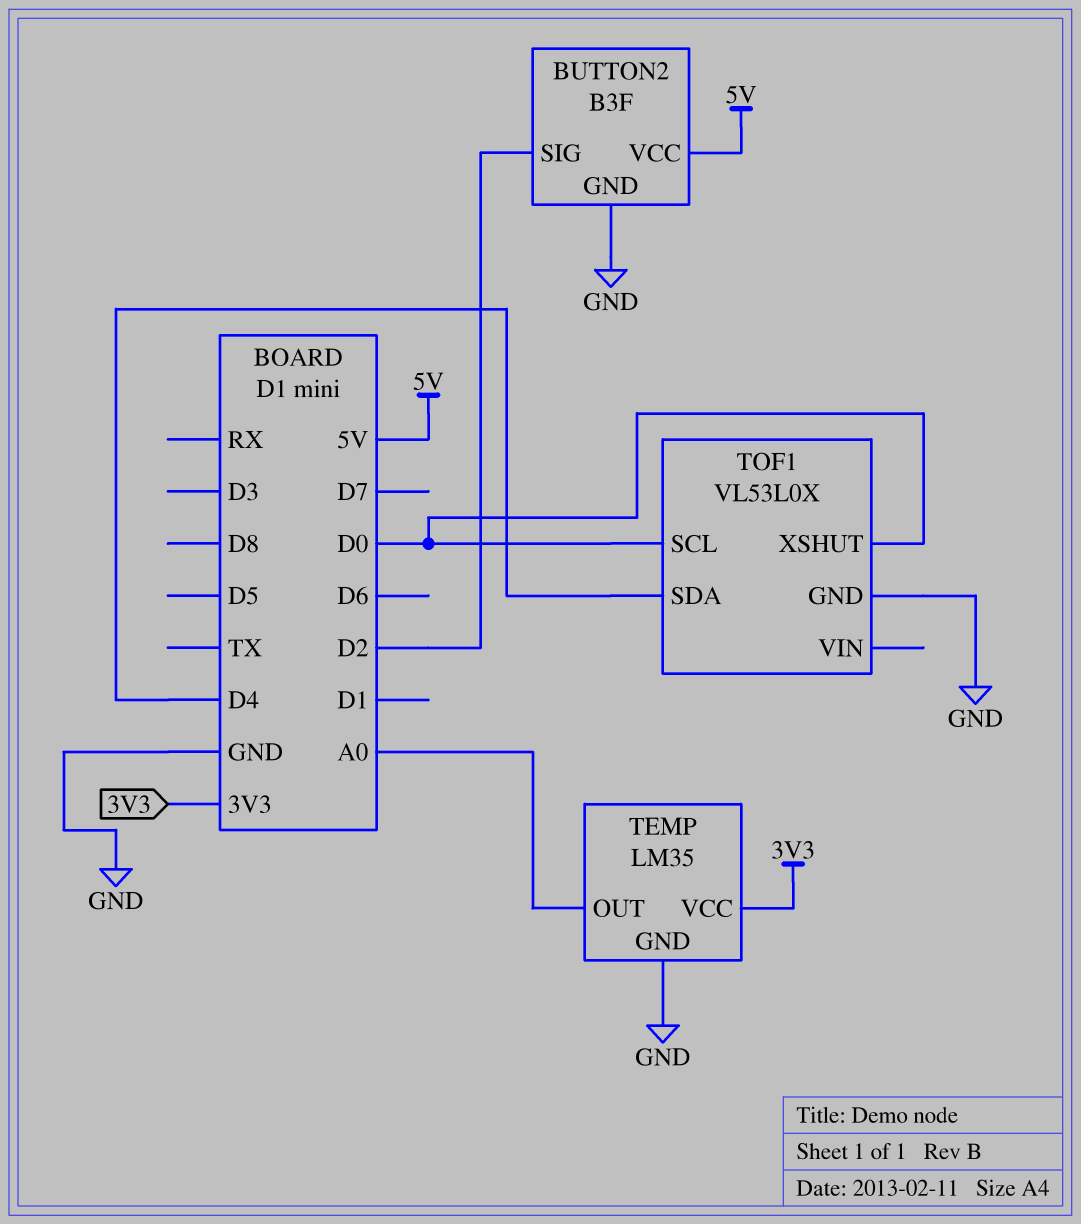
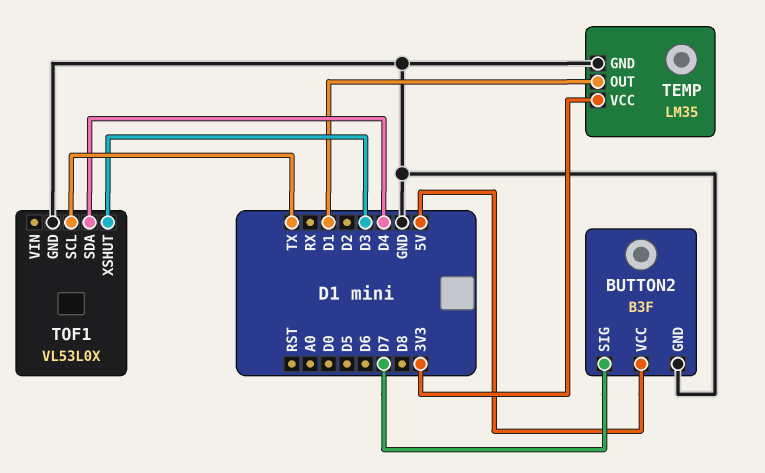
BUTTON2 pin SIG: D2 -> D7
TEMP pin OUT: A0 -> D1
TOF1 pin SCL: D0 -> TX
TOF1 pin XSHUT: D0 -> D3

